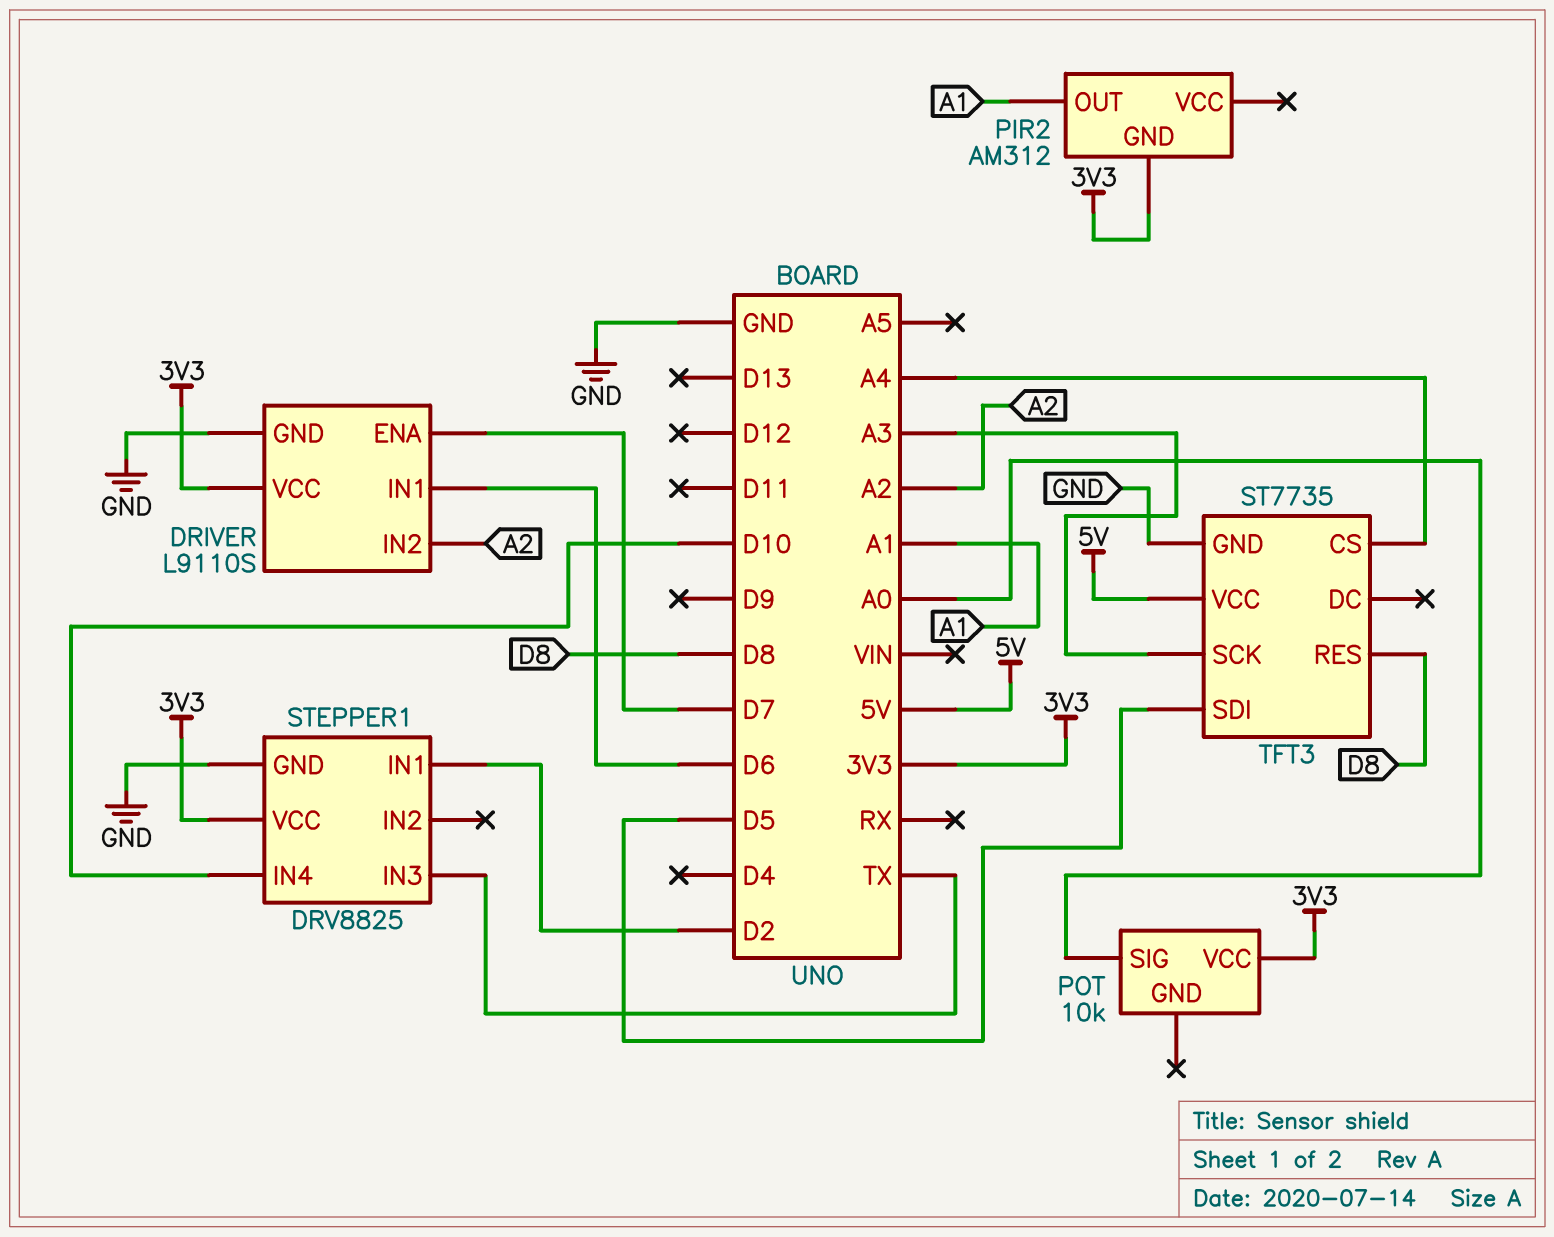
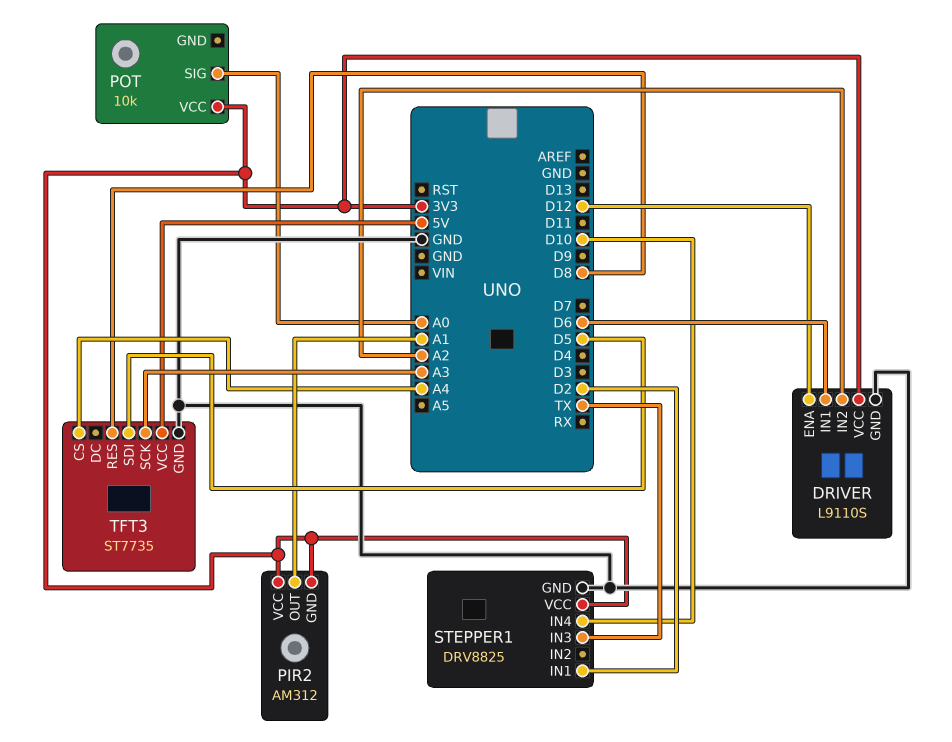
DRIVER pin ENA: D7 -> D12
PIR2 pin VCC: none -> 3V3

